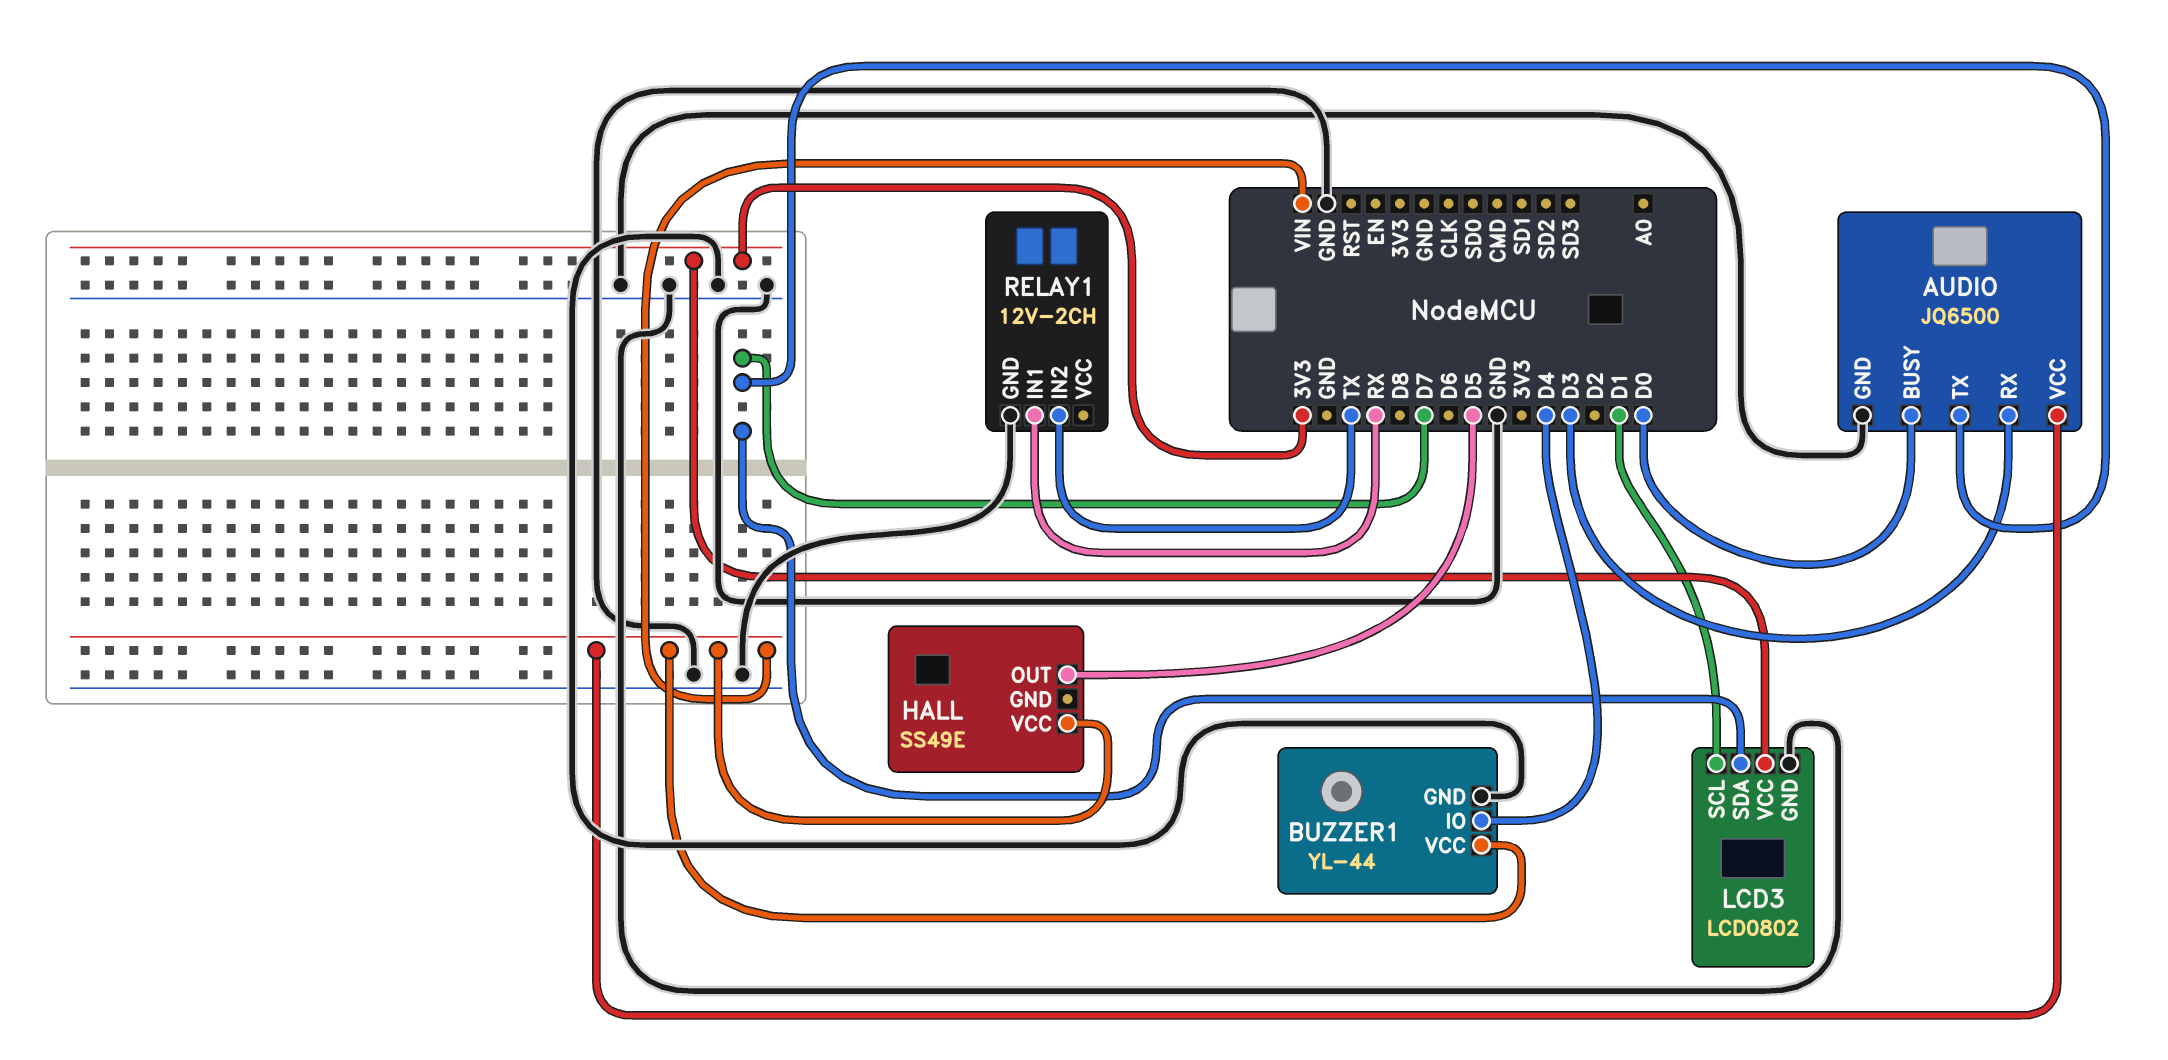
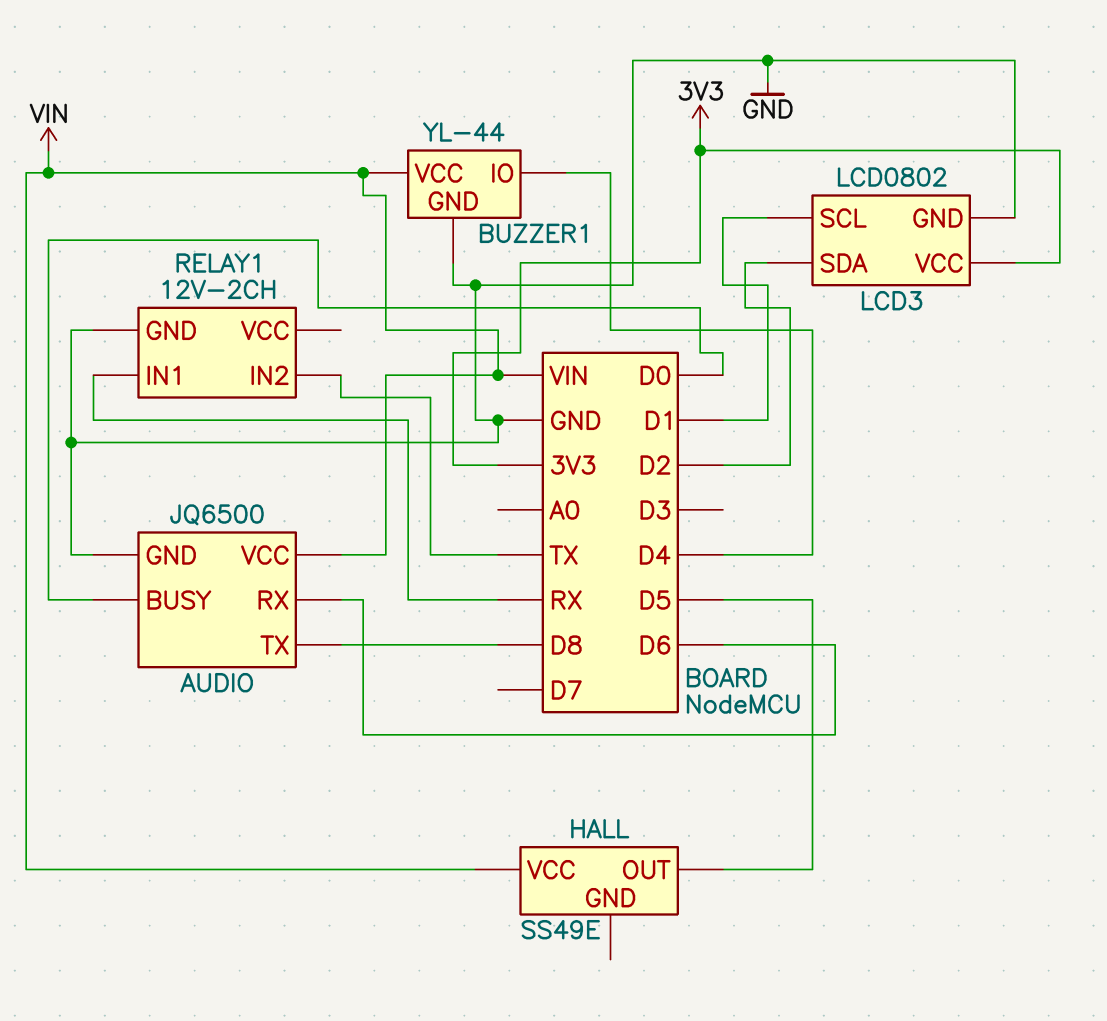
AUDIO pin RX: D3 -> D6
AUDIO pin TX: D7 -> D8
LCD3 pin SDA: D7 -> D2

